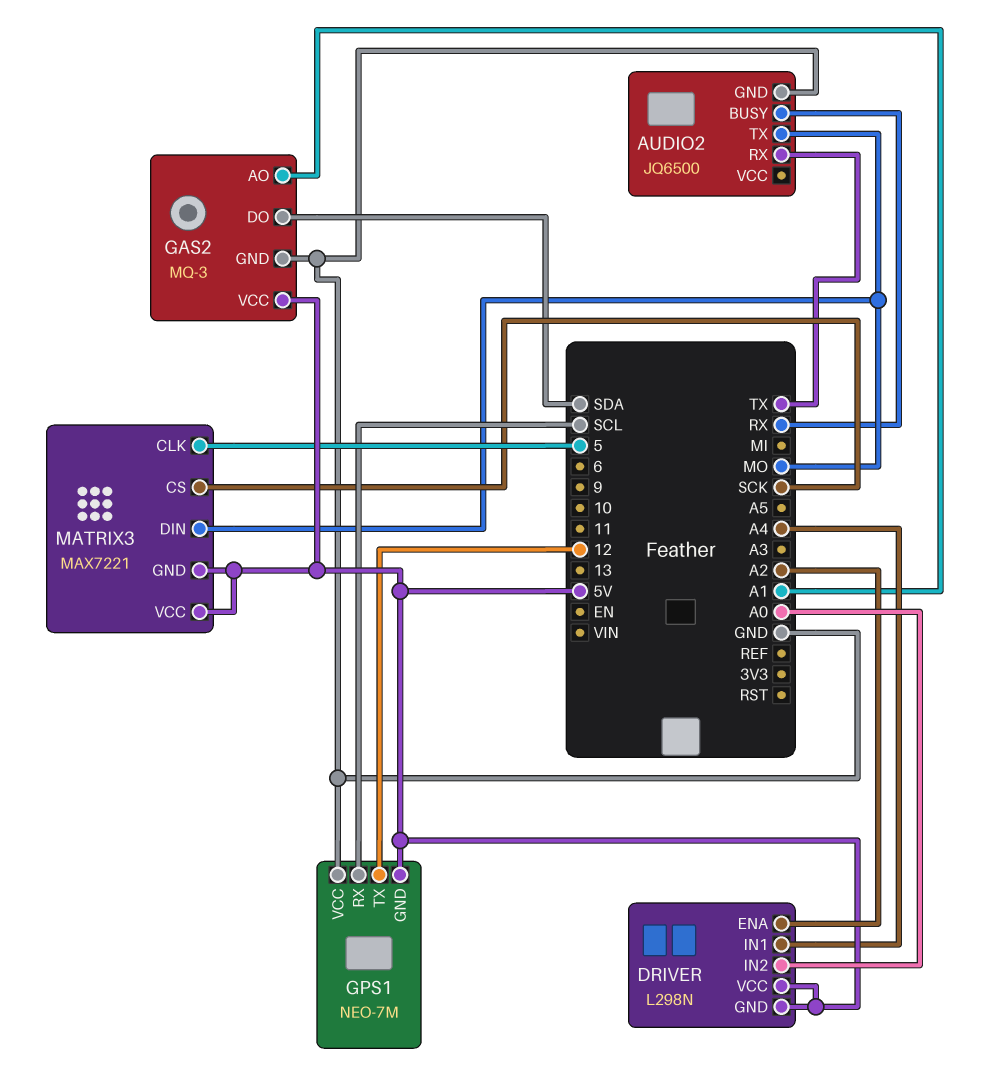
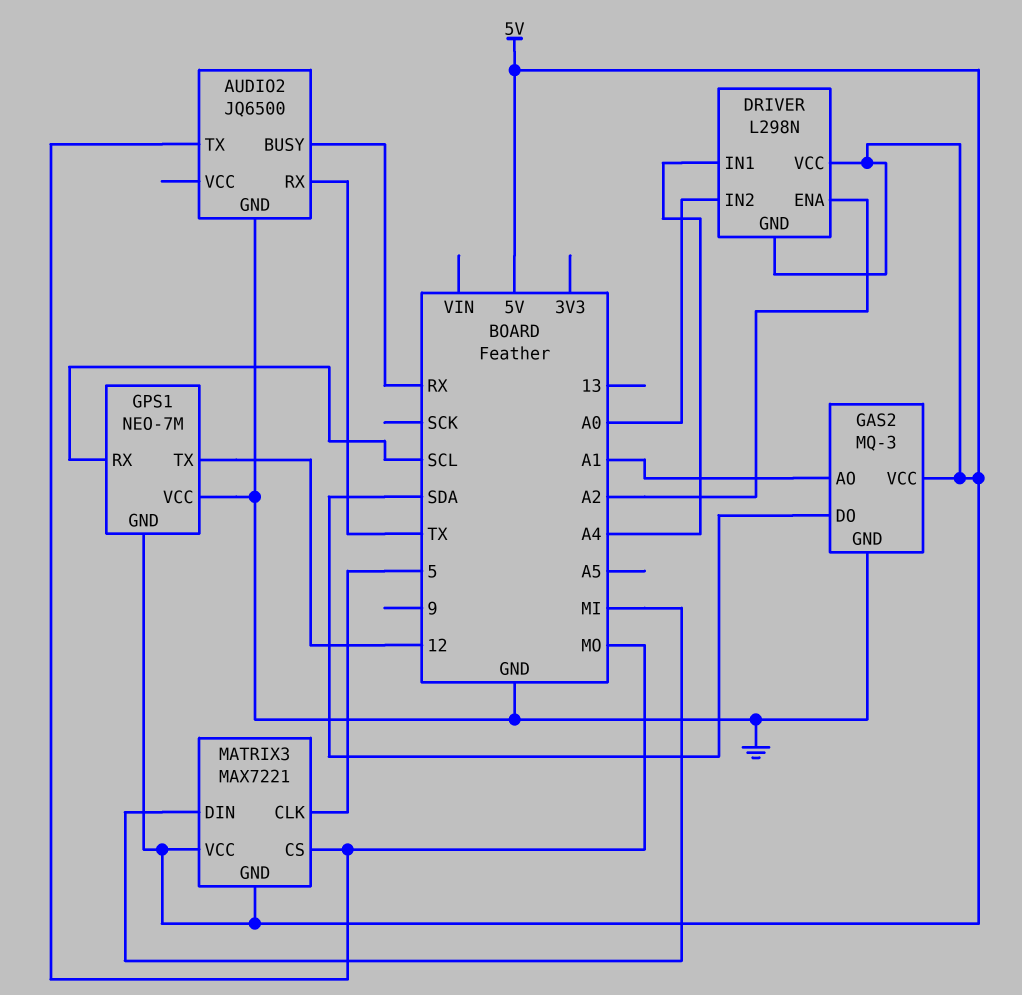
MATRIX3 pin CS: SCK -> MO
MATRIX3 pin DIN: MO -> MI

